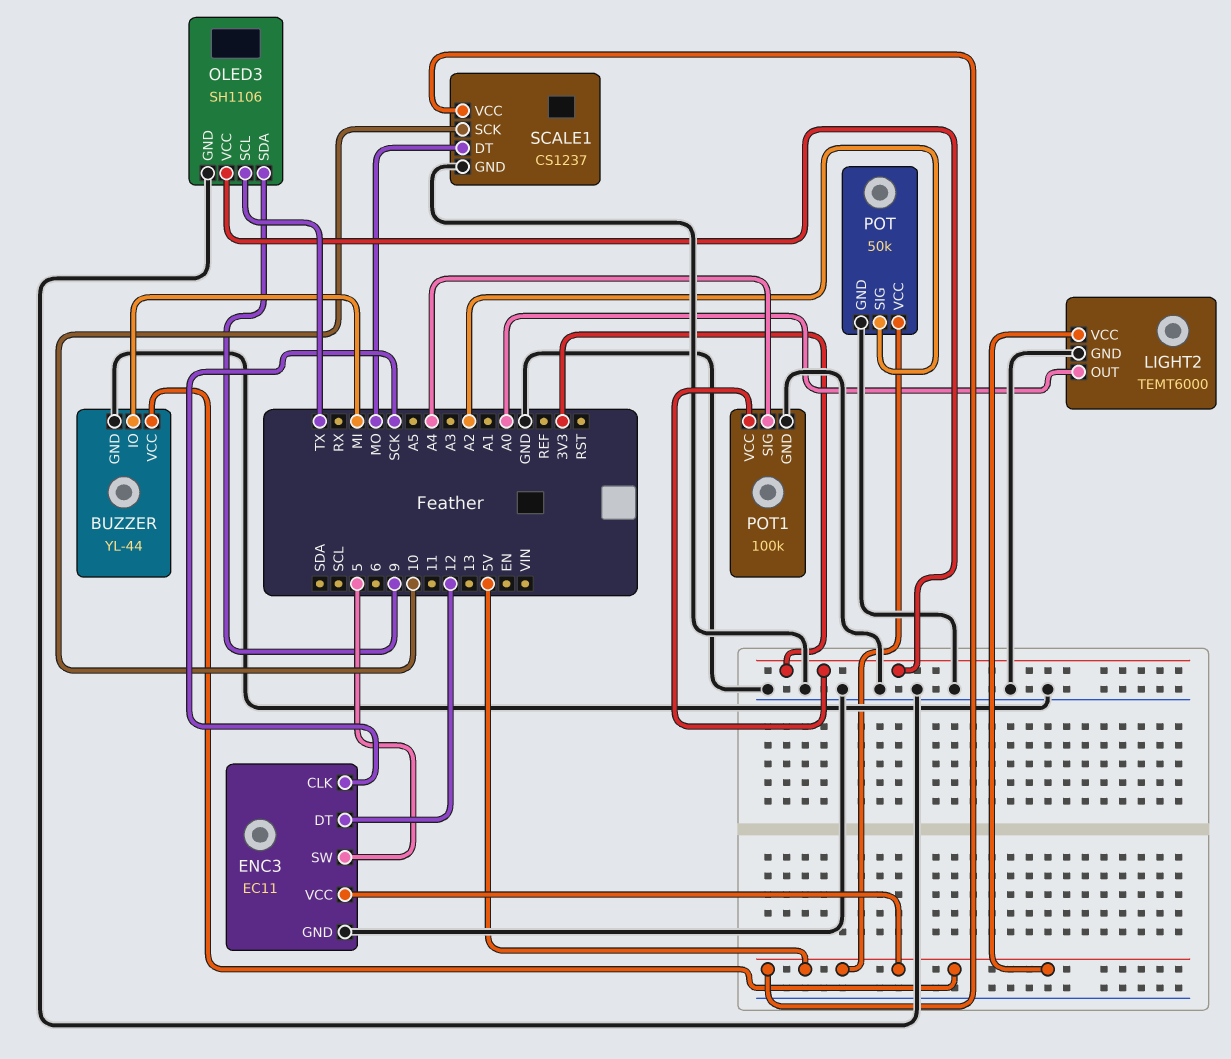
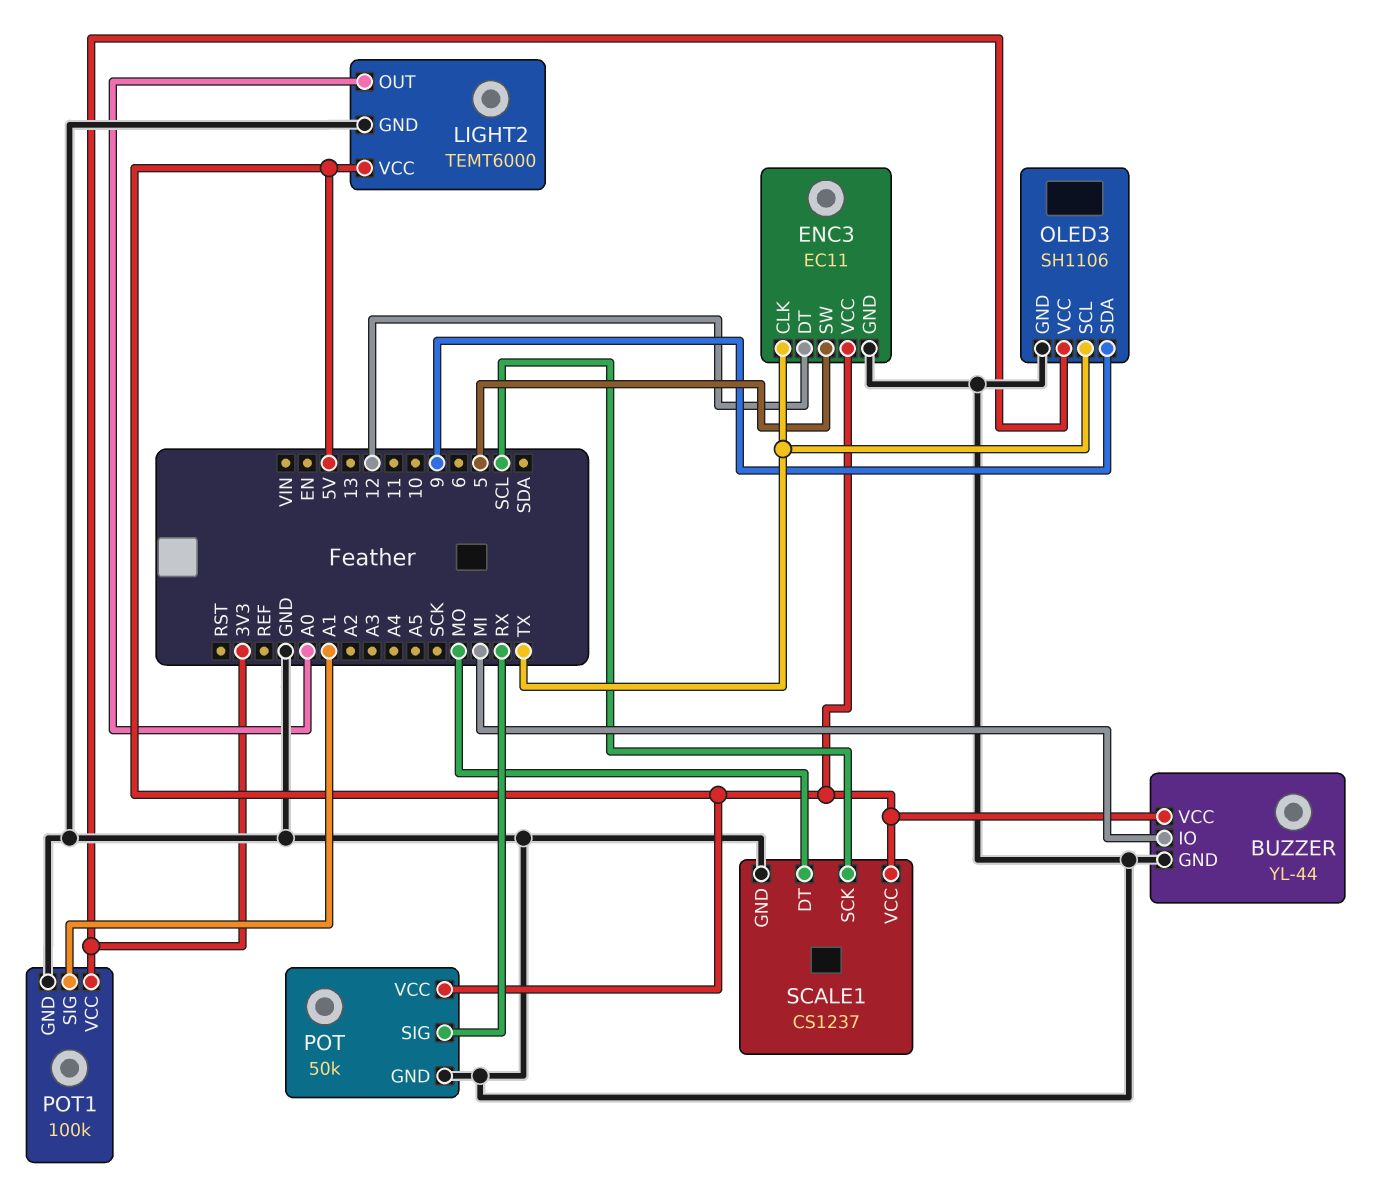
ENC3 pin CLK: SCK -> TX
POT pin SIG: A2 -> RX
POT1 pin SIG: A4 -> A1
SCALE1 pin SCK: 10 -> SCL

